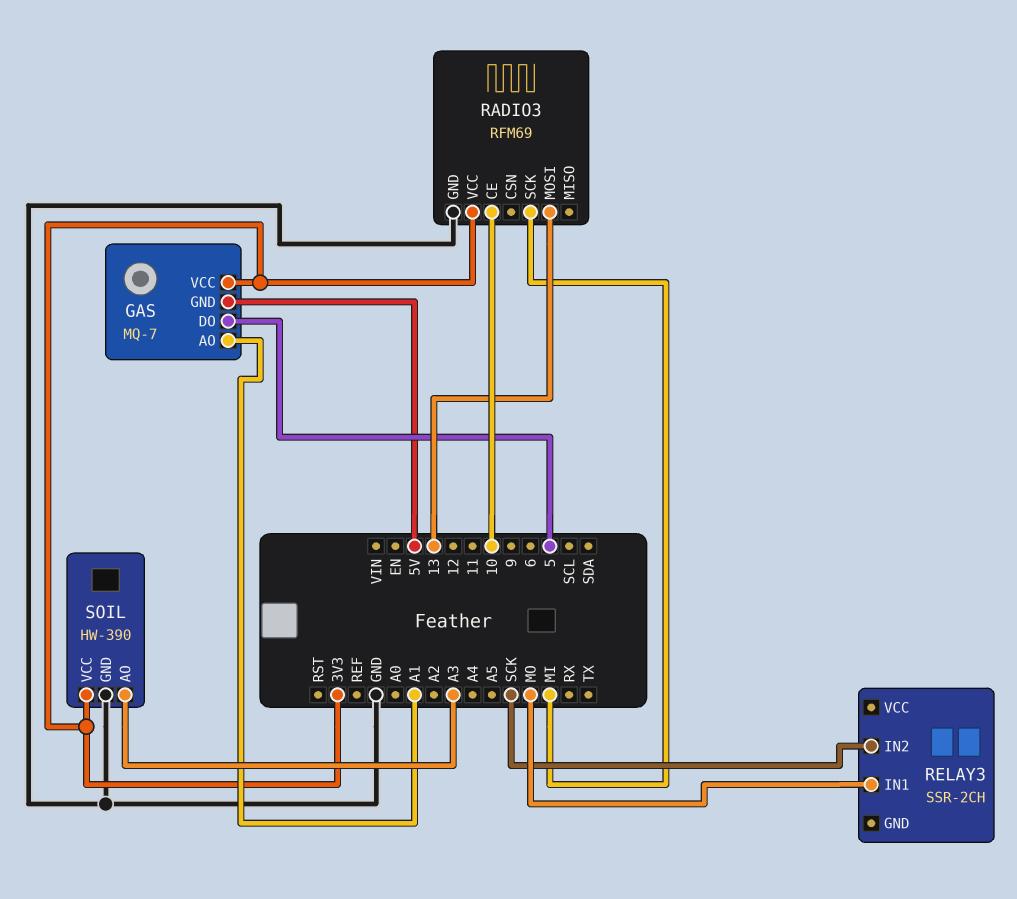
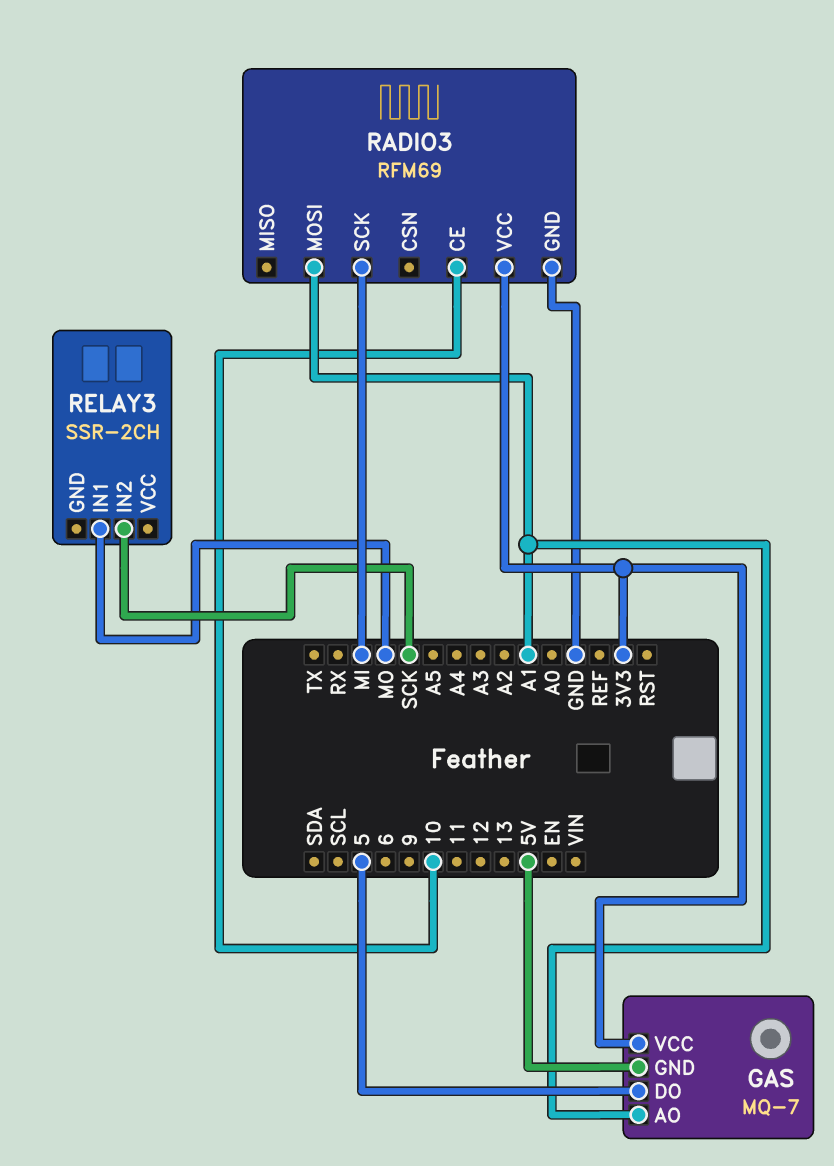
RADIO3 pin MOSI: 13 -> A1
SOIL: HW-390 -> none
SOIL pin AO: A3 -> none
SOIL pin GND: GND -> none
SOIL pin VCC: 3V3 -> none

